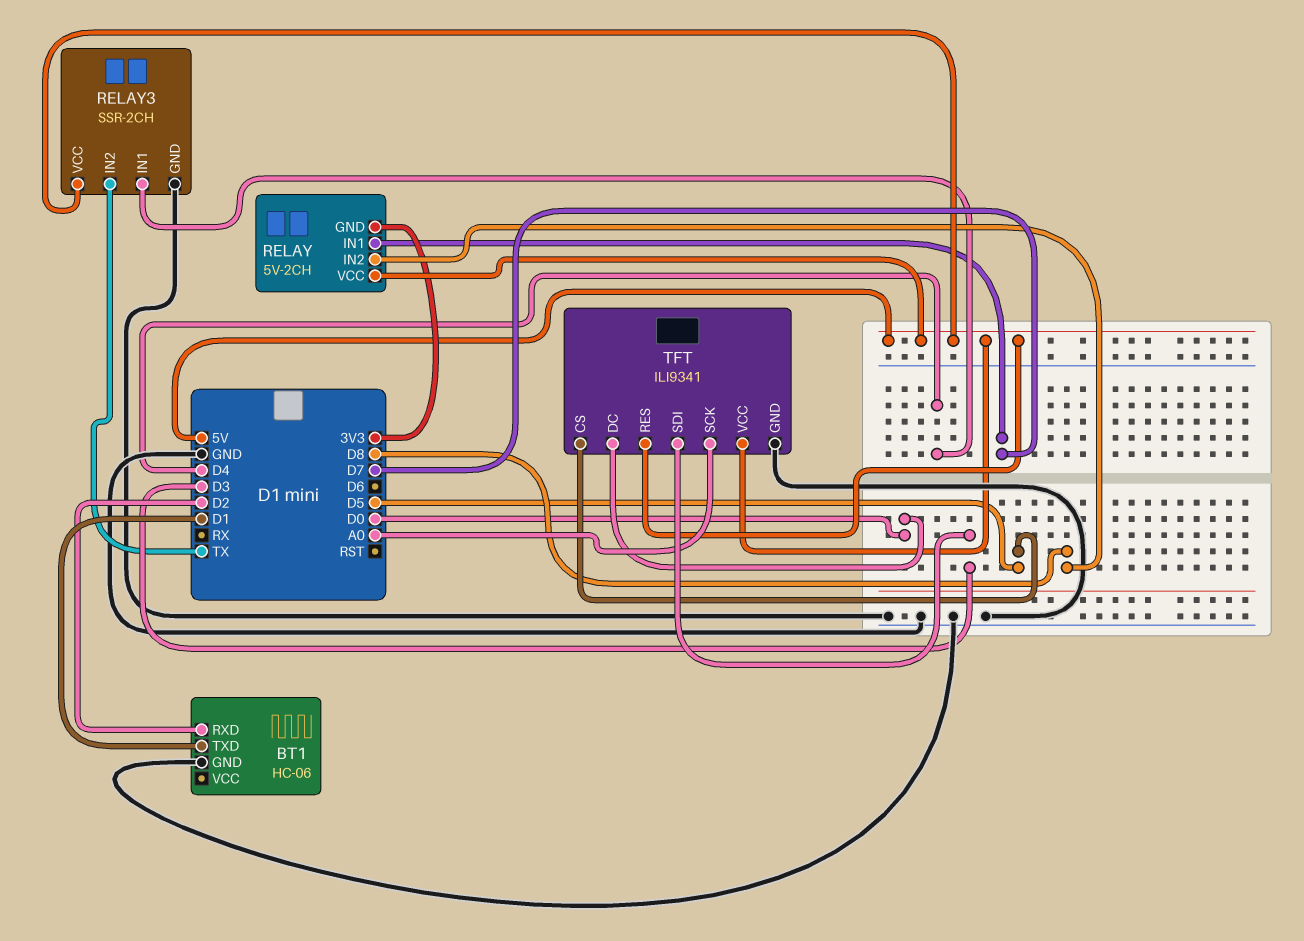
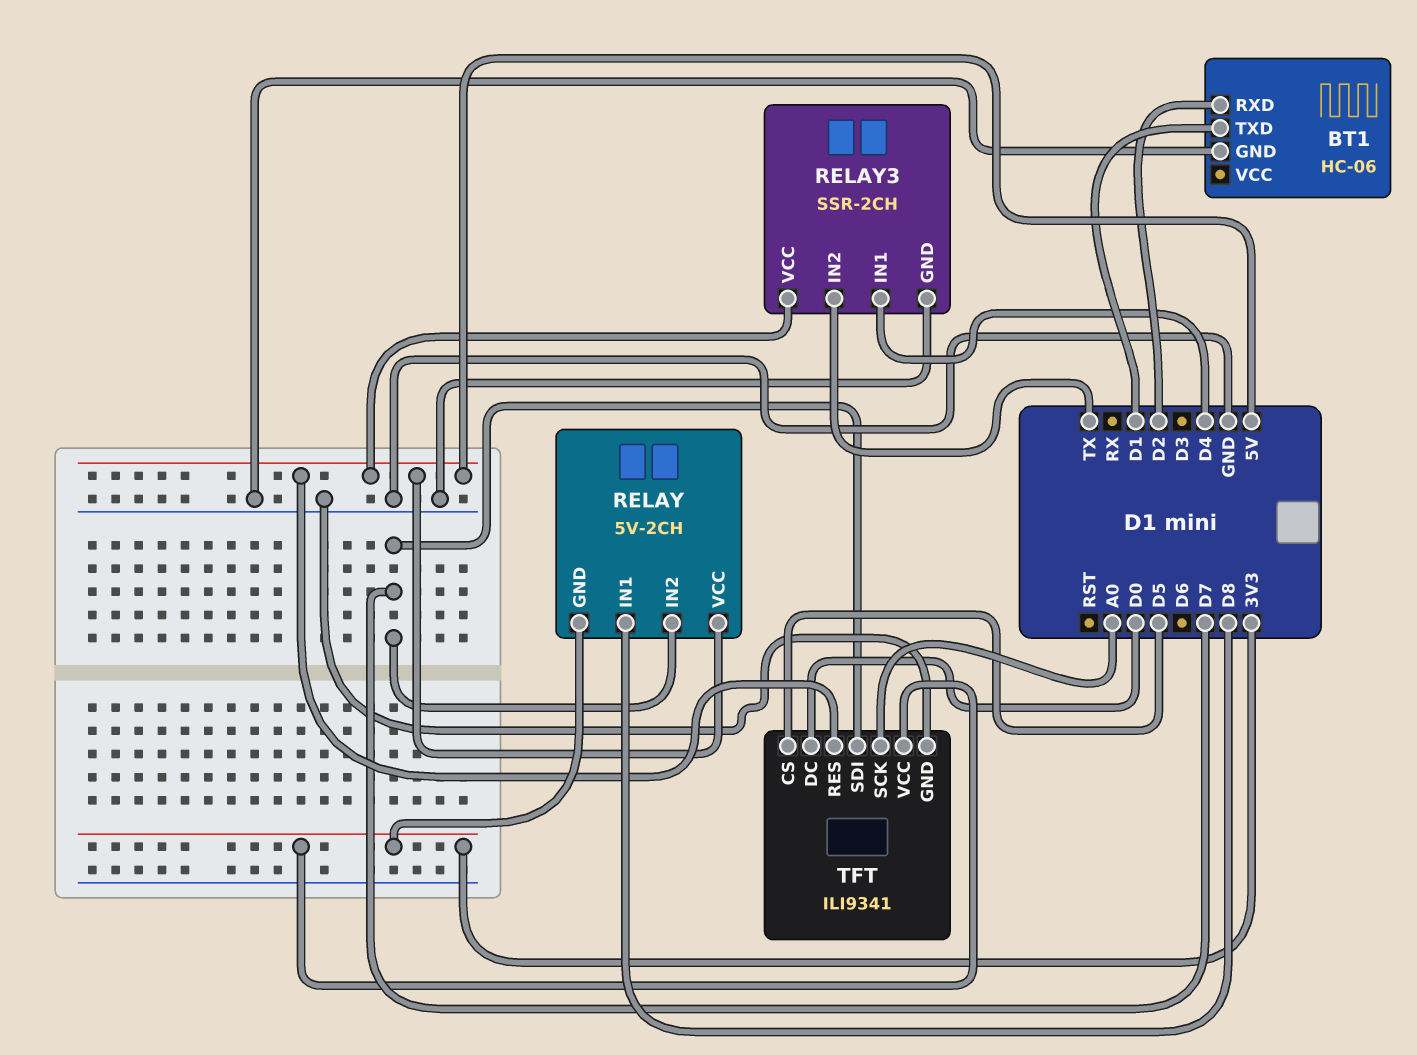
RELAY pin IN1: D7 -> D8
RELAY pin IN2: D8 -> D7
TFT pin SDI: D3 -> D7
TFT pin VCC: 5V -> 3V3

